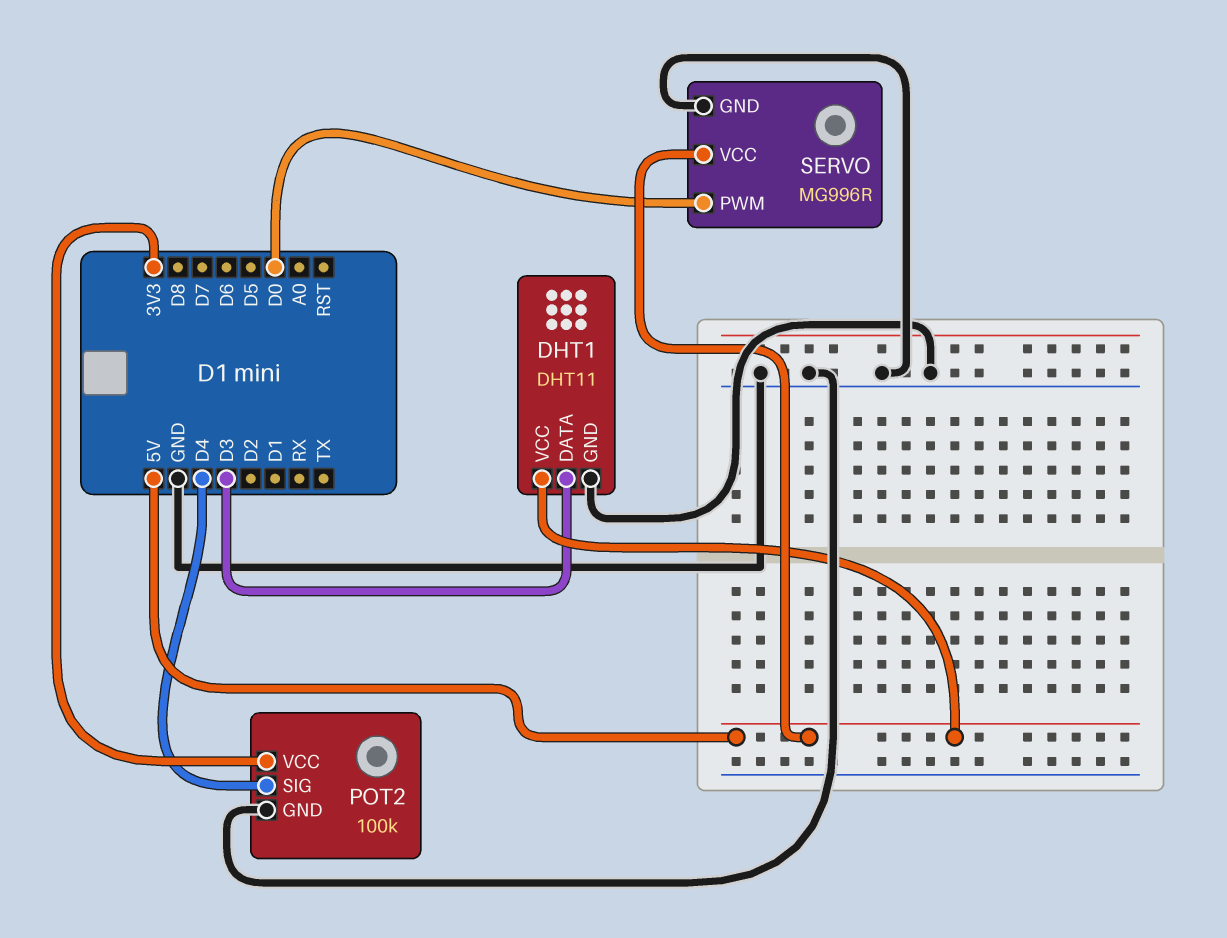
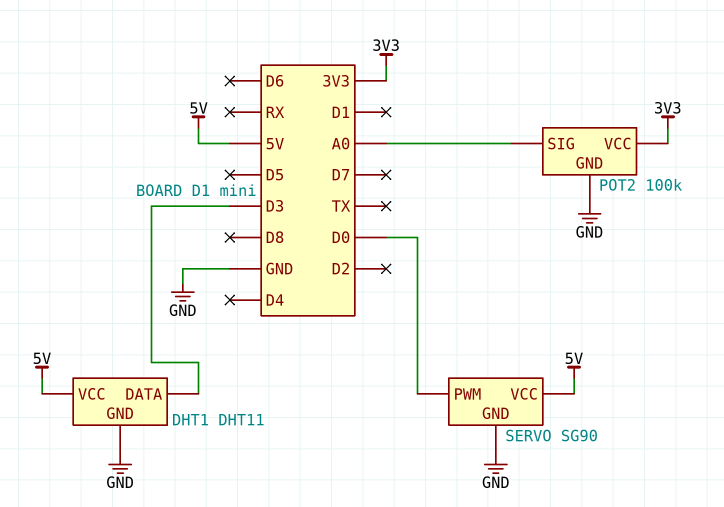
POT2 pin SIG: D4 -> A0
SERVO: MG996R -> SG90

